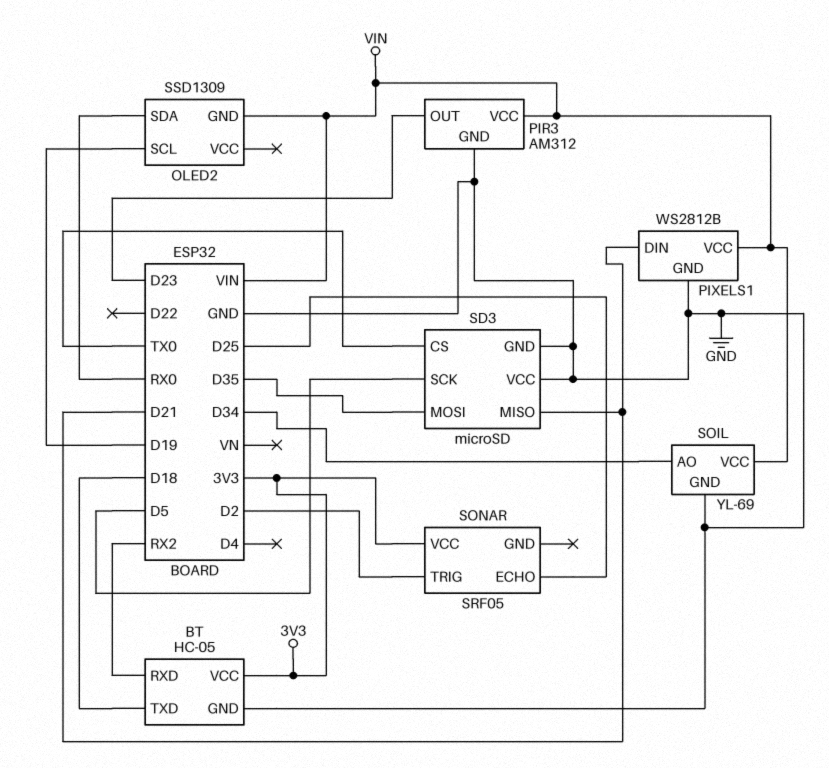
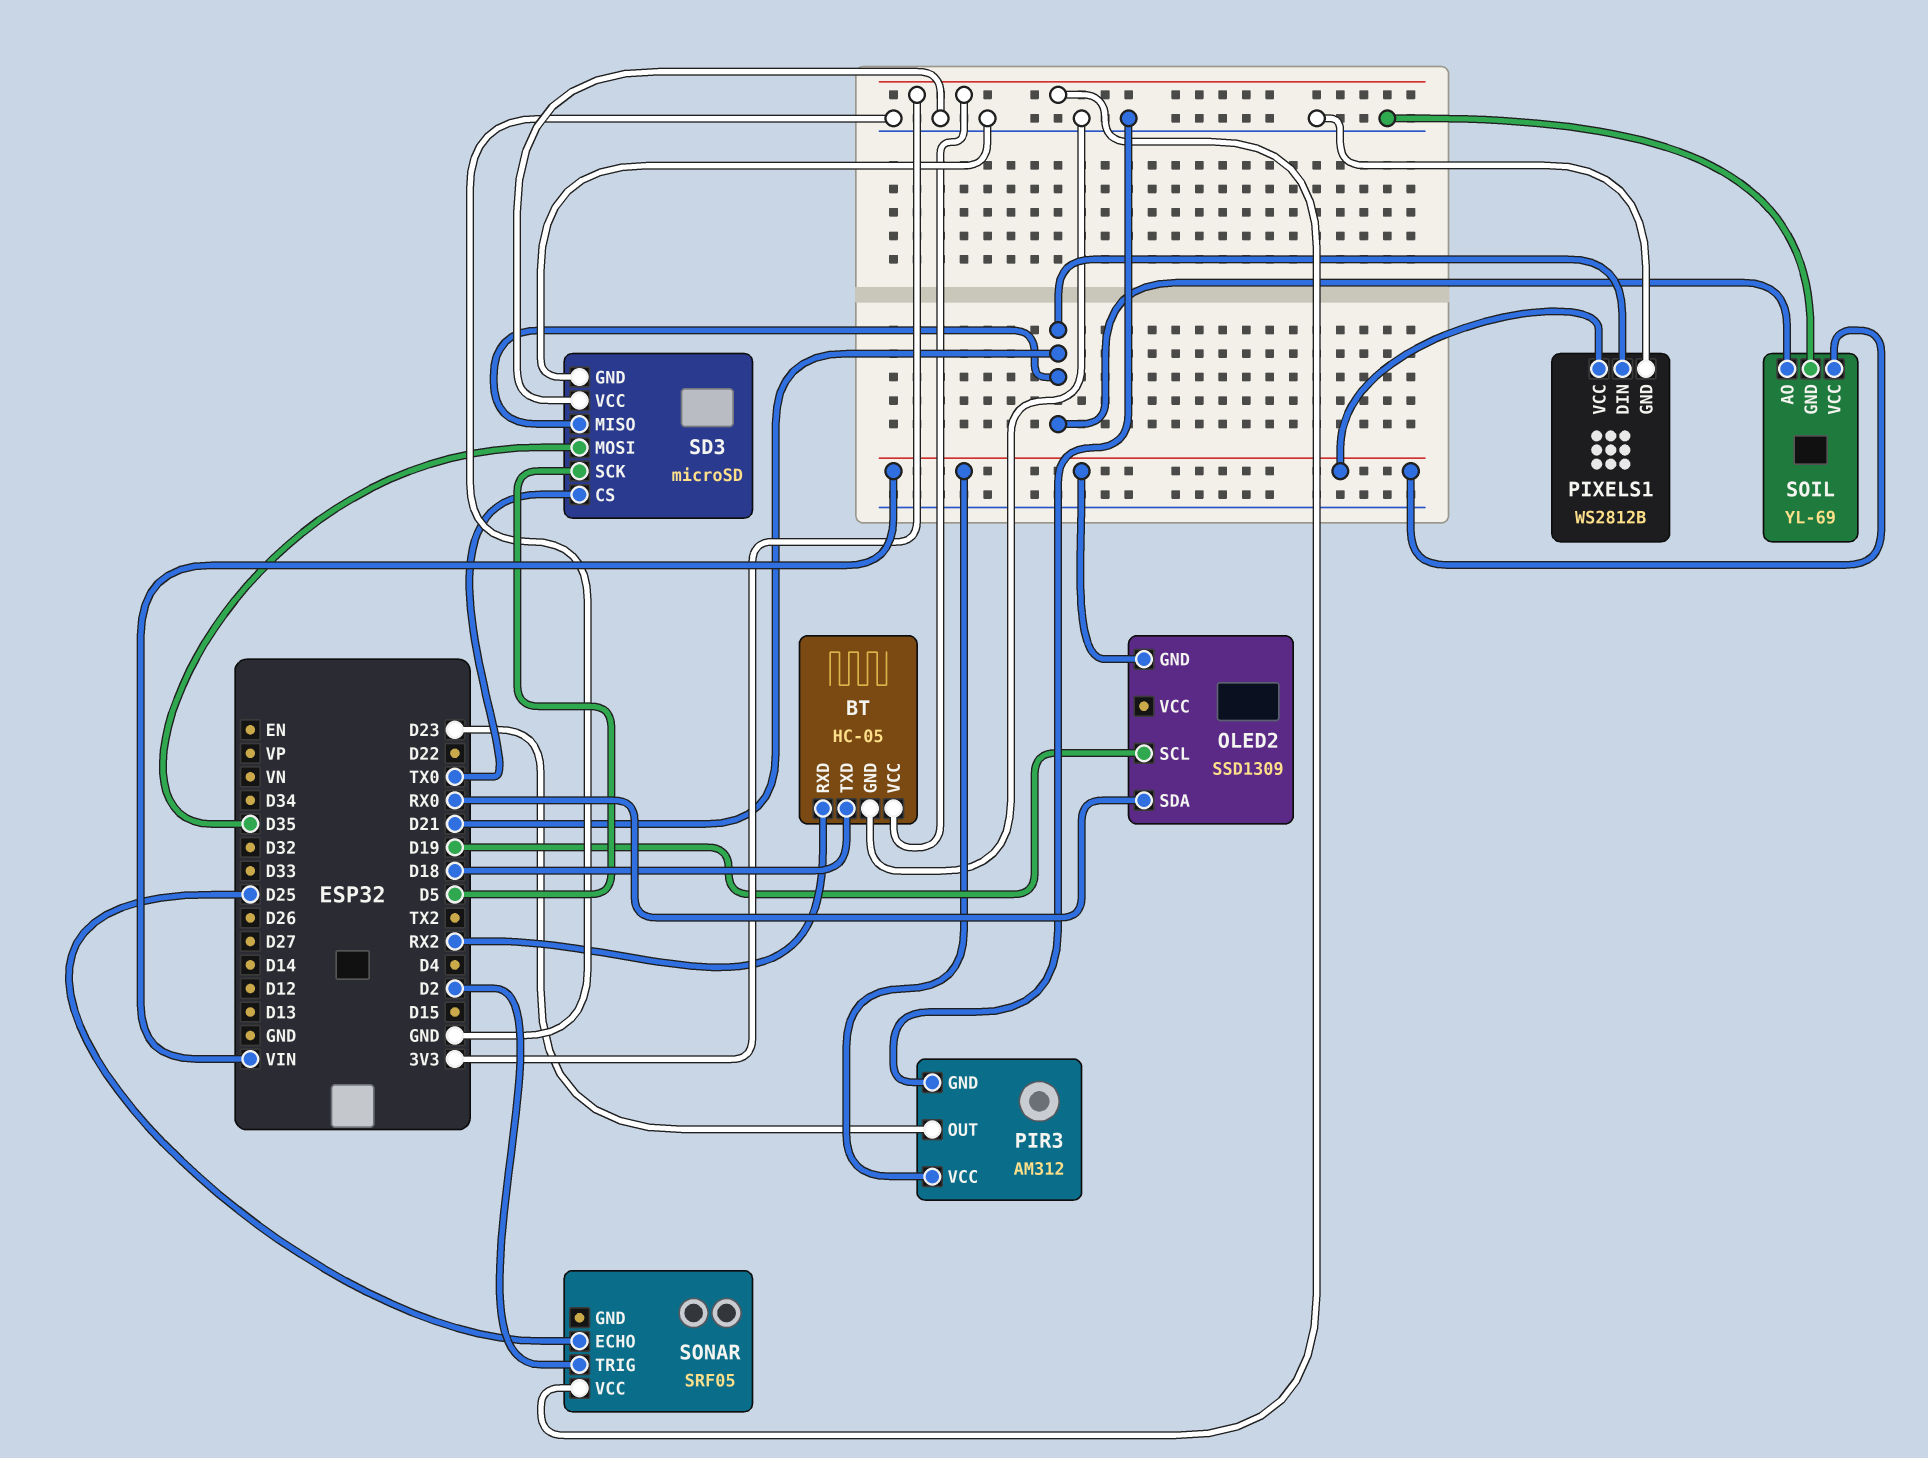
SOIL pin AO: D34 -> D21

